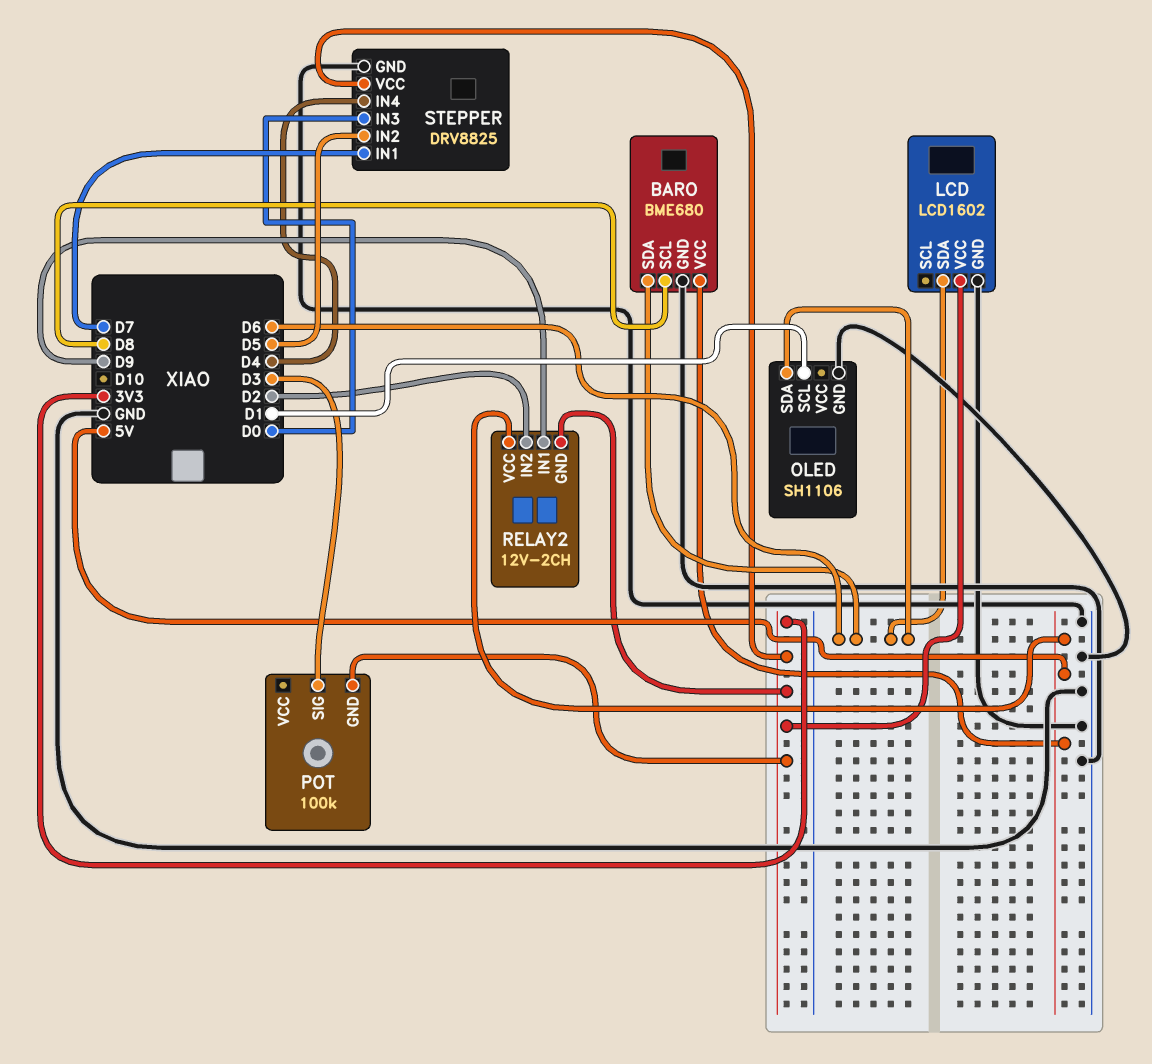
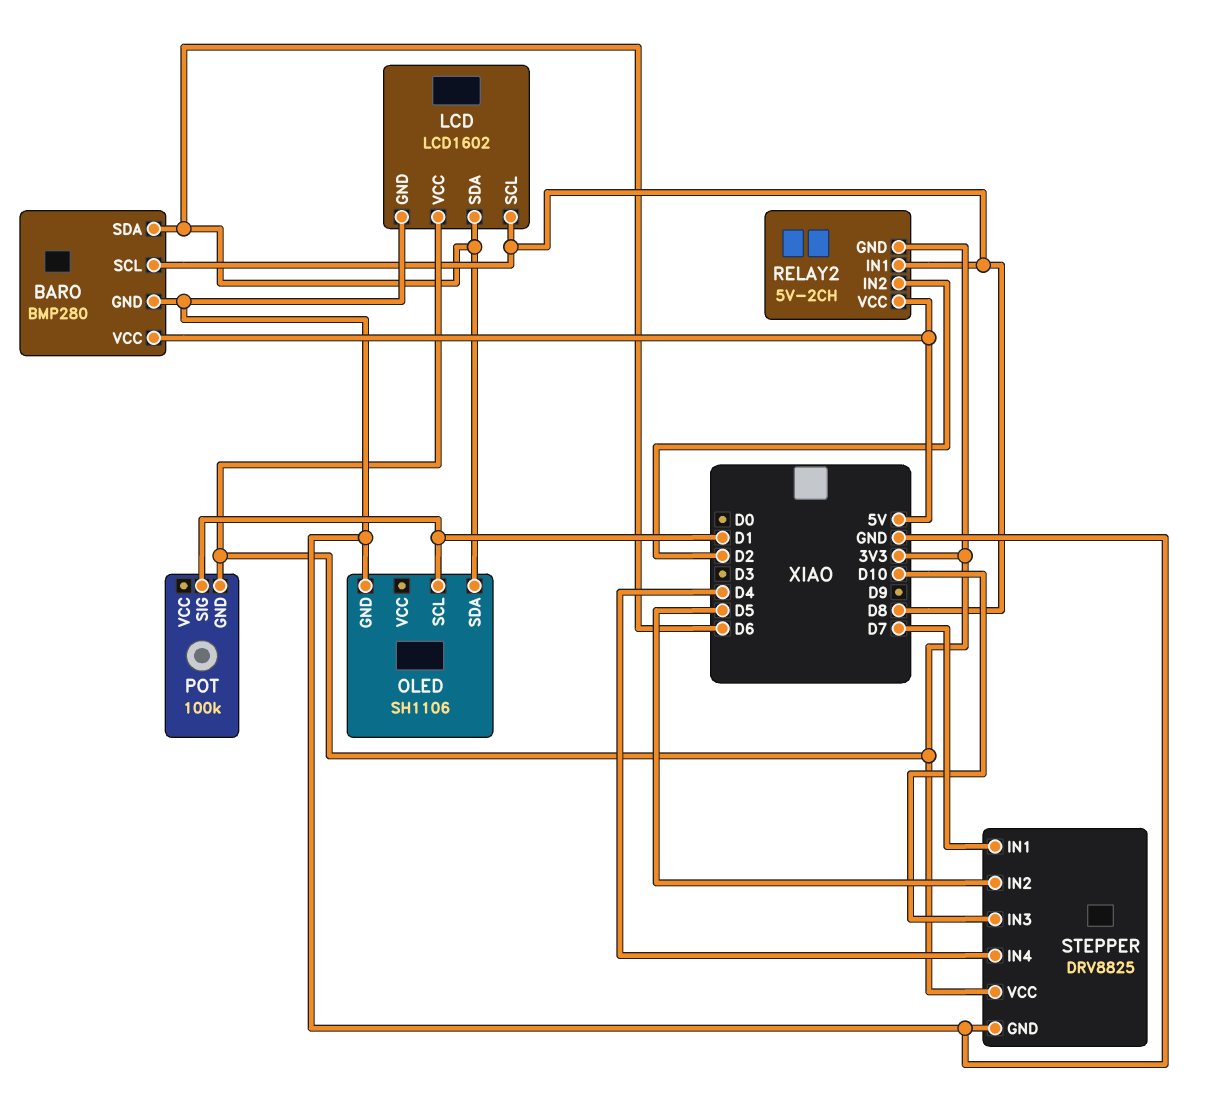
BARO: BME680 -> BMP280
LCD pin SCL: none -> D8
POT pin SIG: D3 -> D1
RELAY2: 12V-2CH -> 5V-2CH
RELAY2 pin IN1: D9 -> D8
STEPPER pin IN3: D0 -> D10

